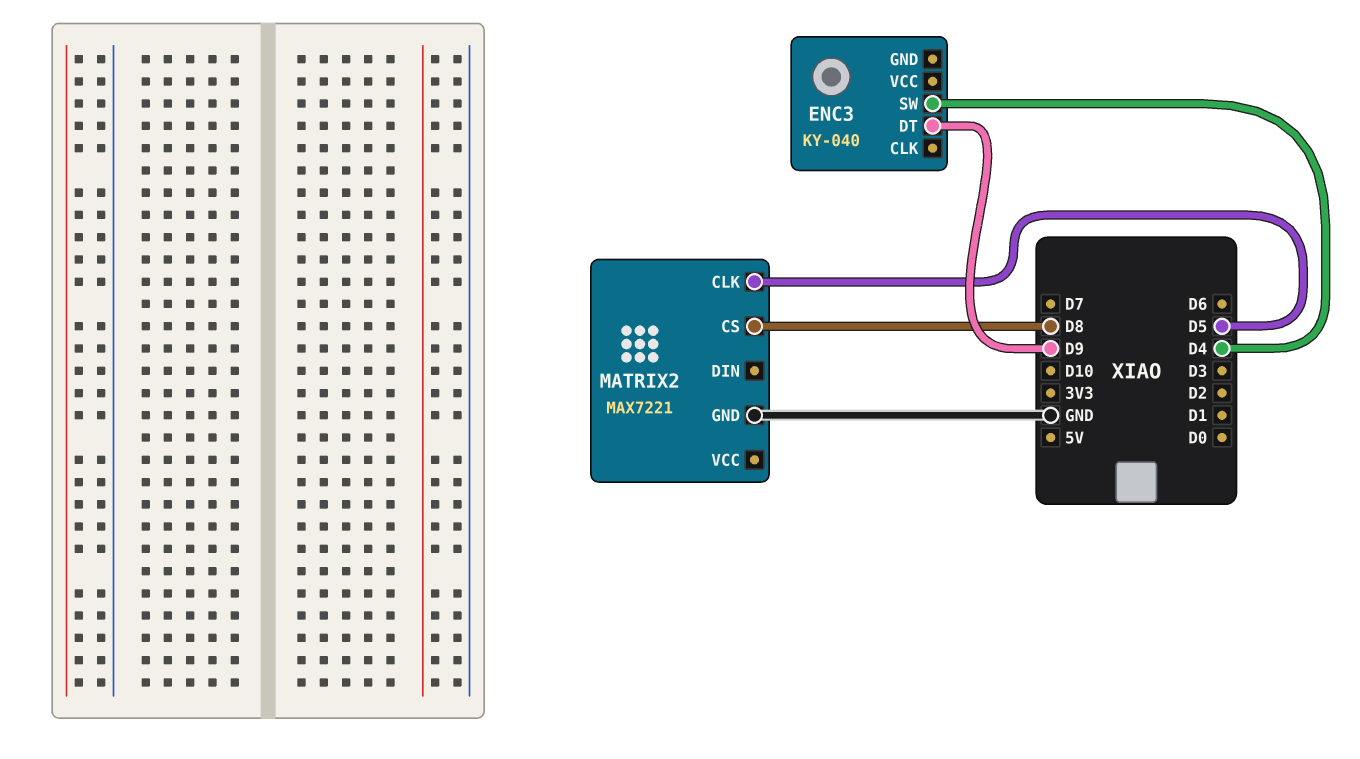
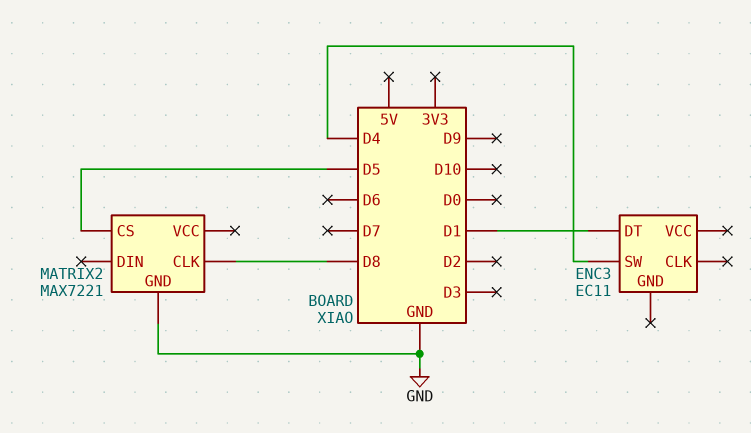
ENC3: KY-040 -> EC11
ENC3 pin DT: D9 -> D1
MATRIX2 pin CLK: D5 -> D8
MATRIX2 pin CS: D8 -> D5

